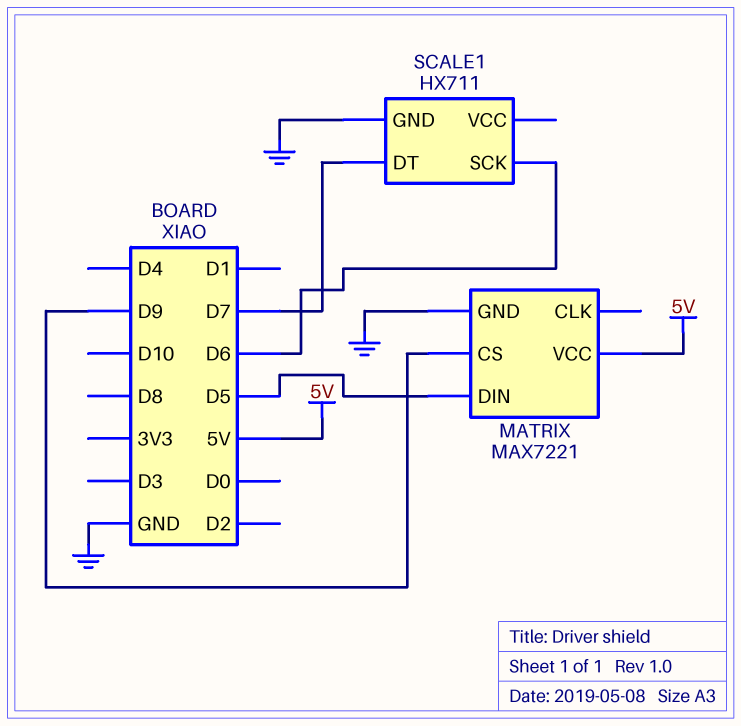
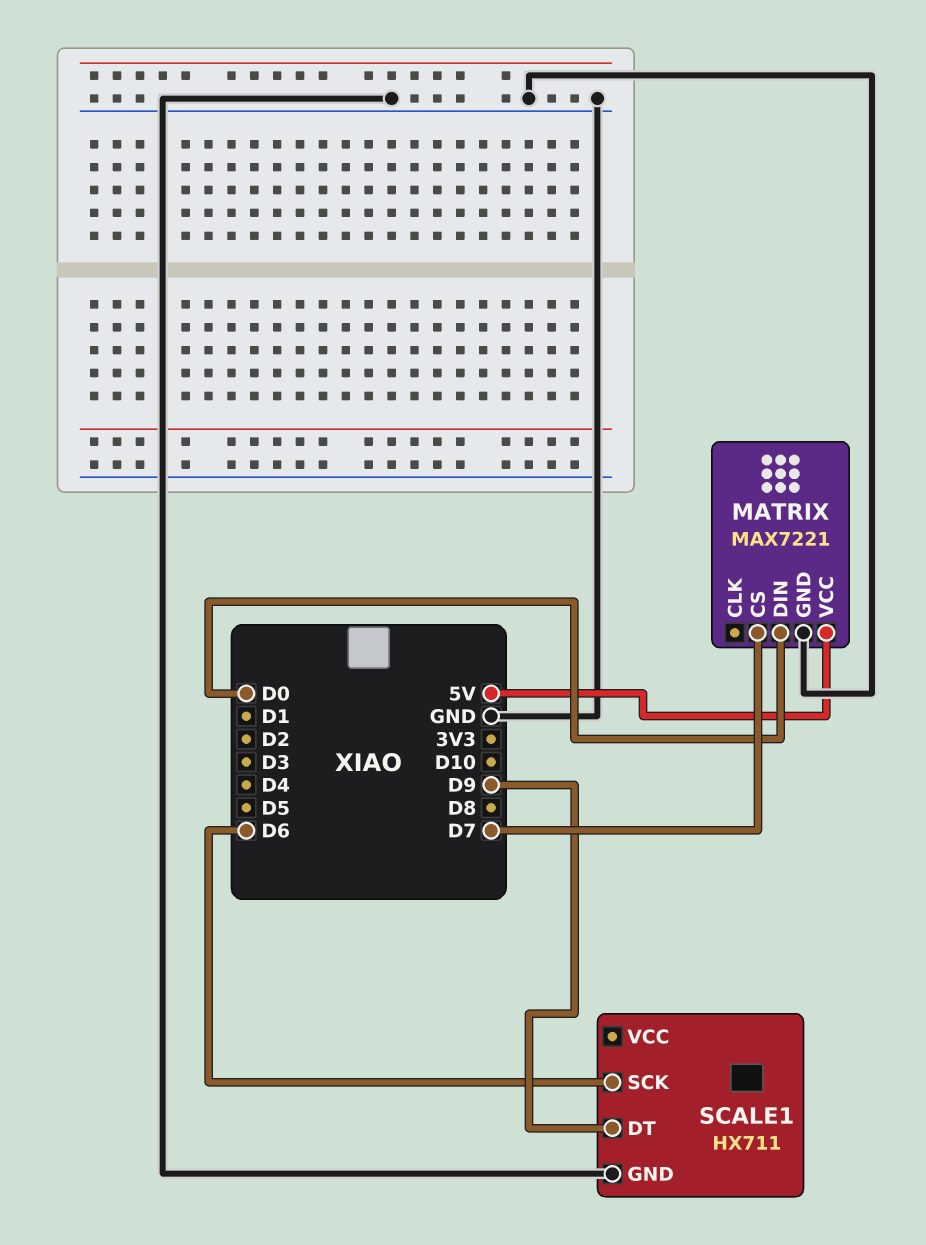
MATRIX pin CS: D9 -> D7
MATRIX pin DIN: D5 -> D0
SCALE1 pin DT: D7 -> D9

